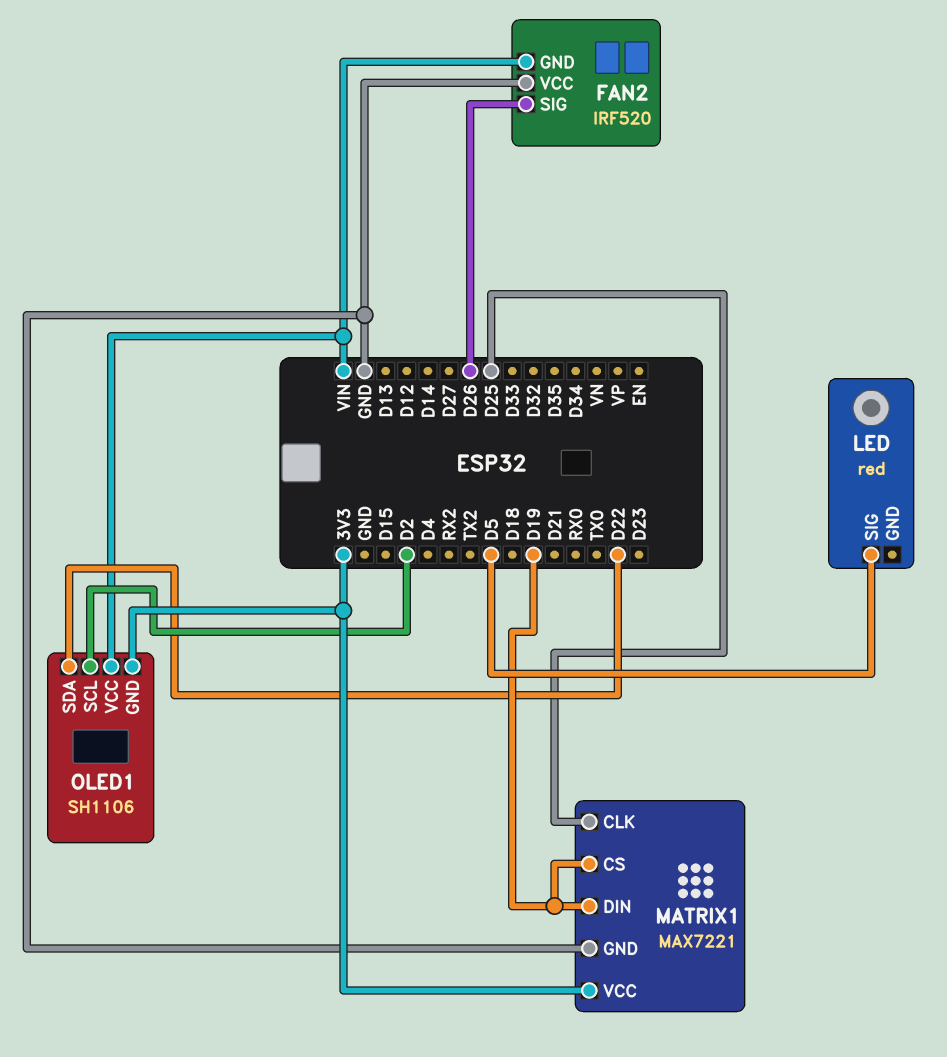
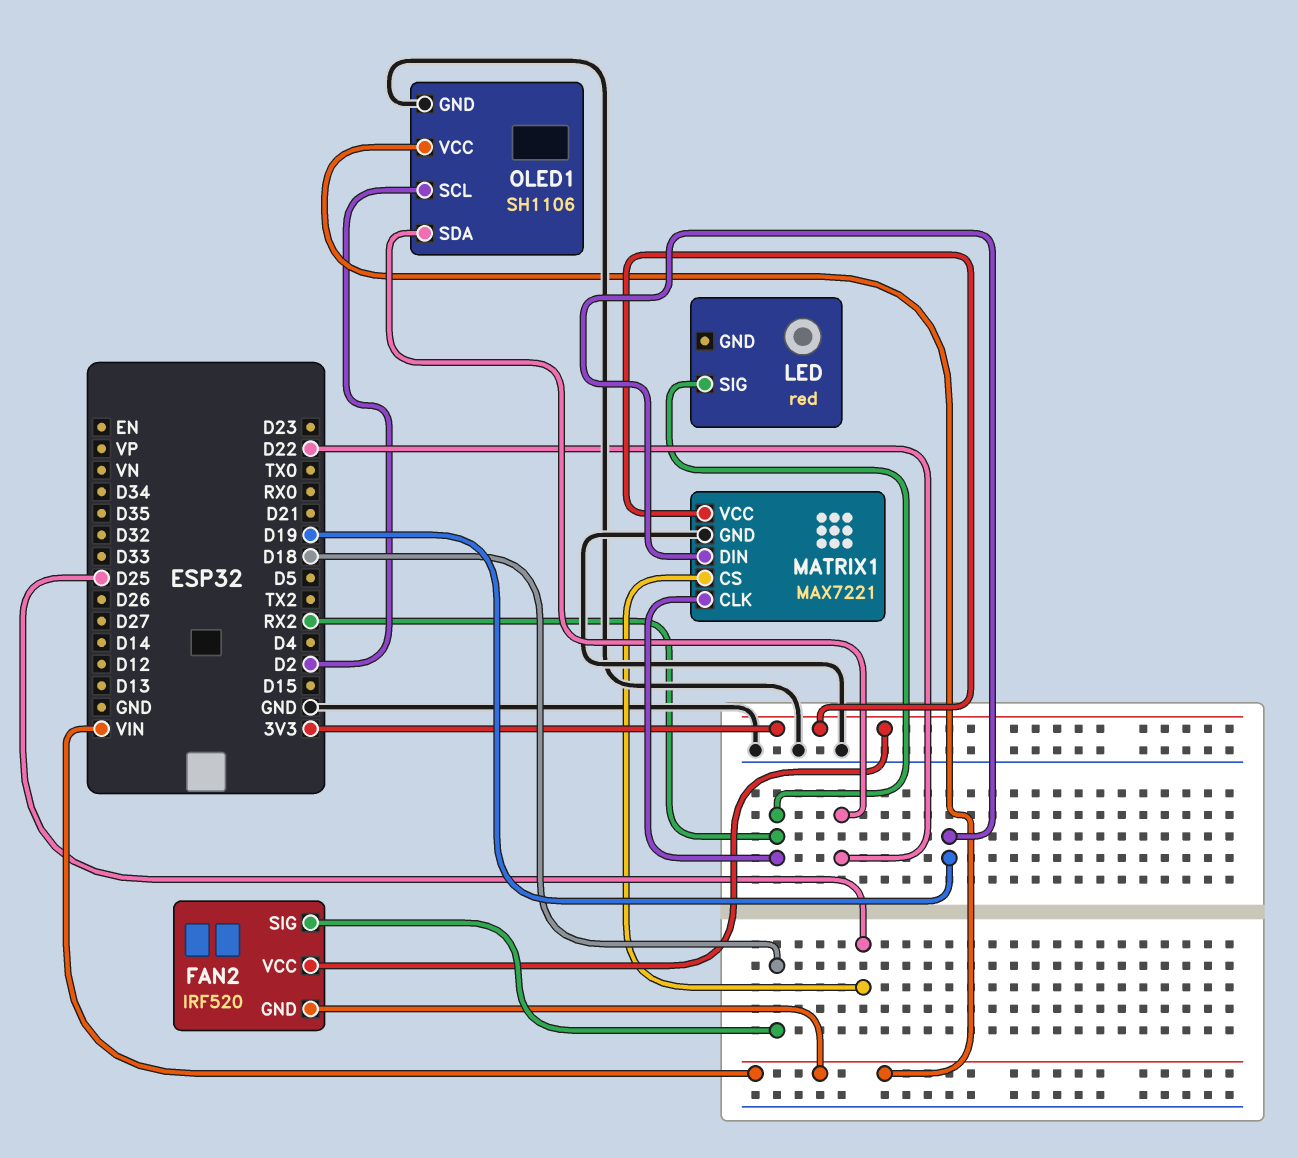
FAN2 pin SIG: D26 -> D18
FAN2 pin VCC: GND -> 3V3
LED pin SIG: D5 -> RX2
MATRIX1 pin CLK: D25 -> RX2
MATRIX1 pin CS: D19 -> D25
OLED1 pin GND: 3V3 -> GND

